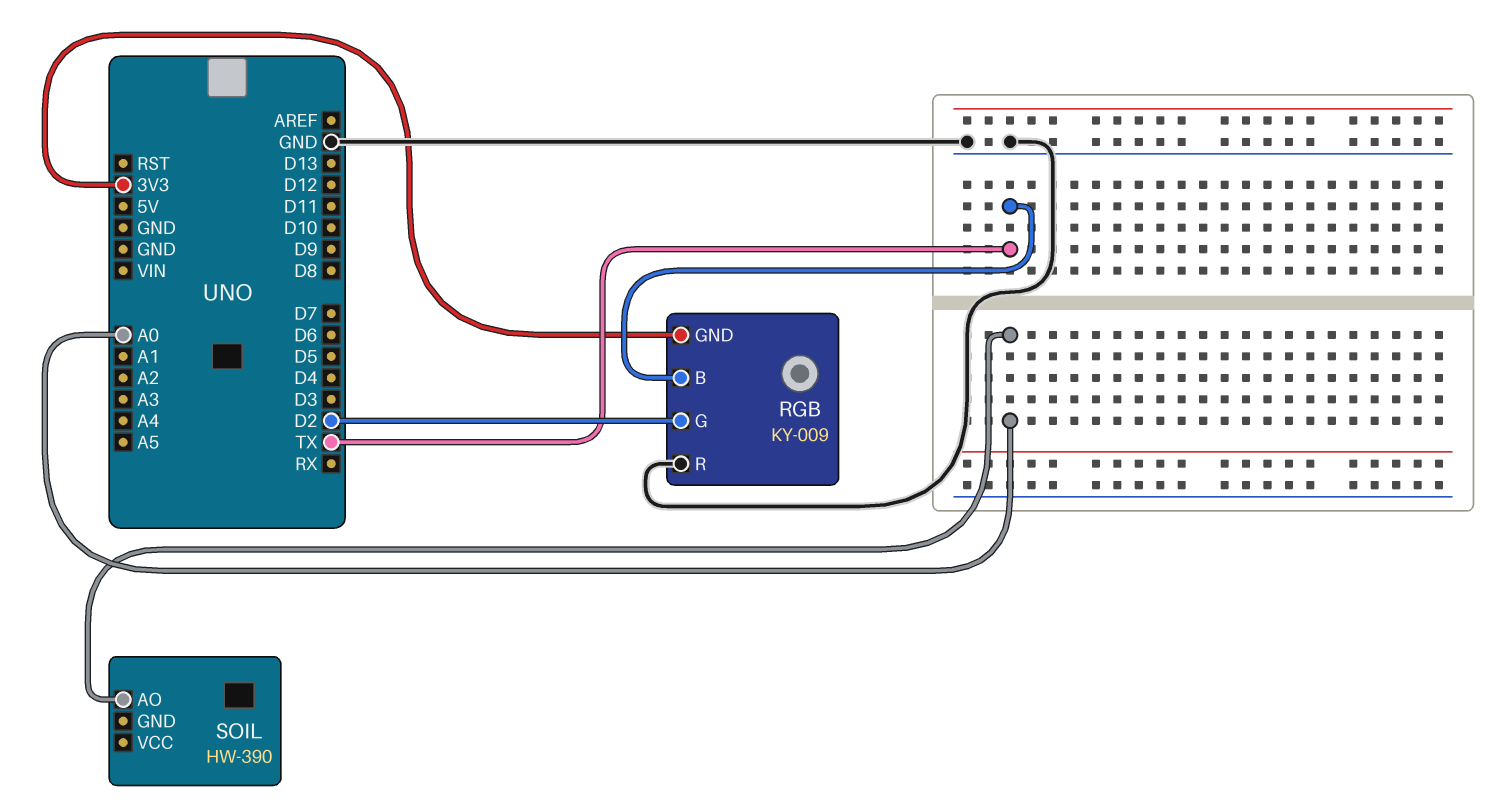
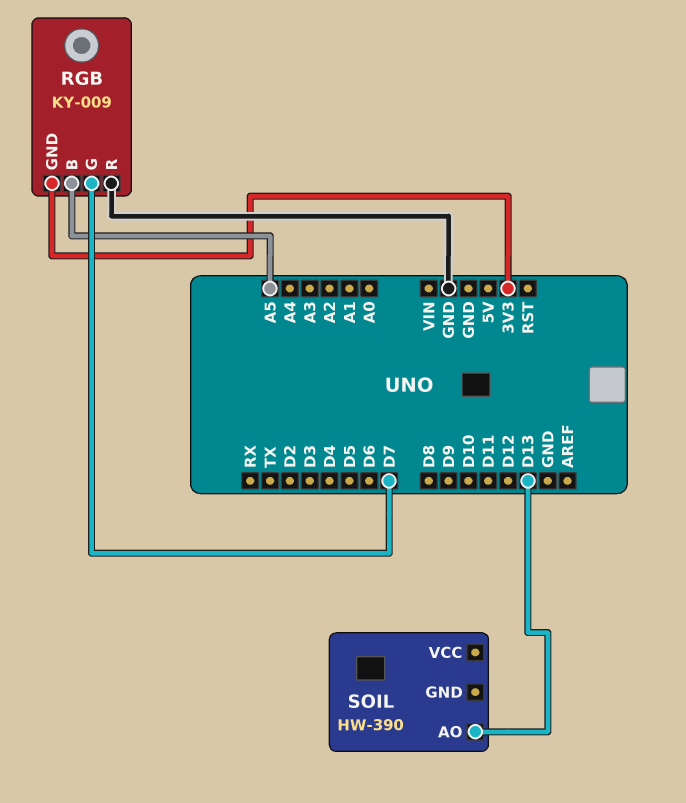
RGB pin B: TX -> A5
RGB pin G: D2 -> D7
SOIL pin AO: A0 -> D13

